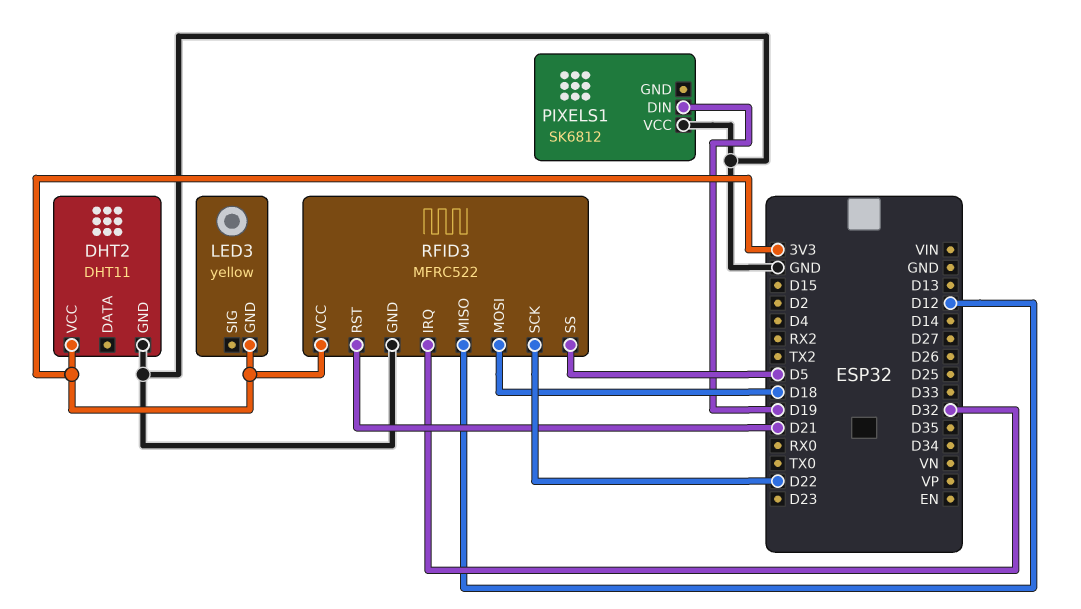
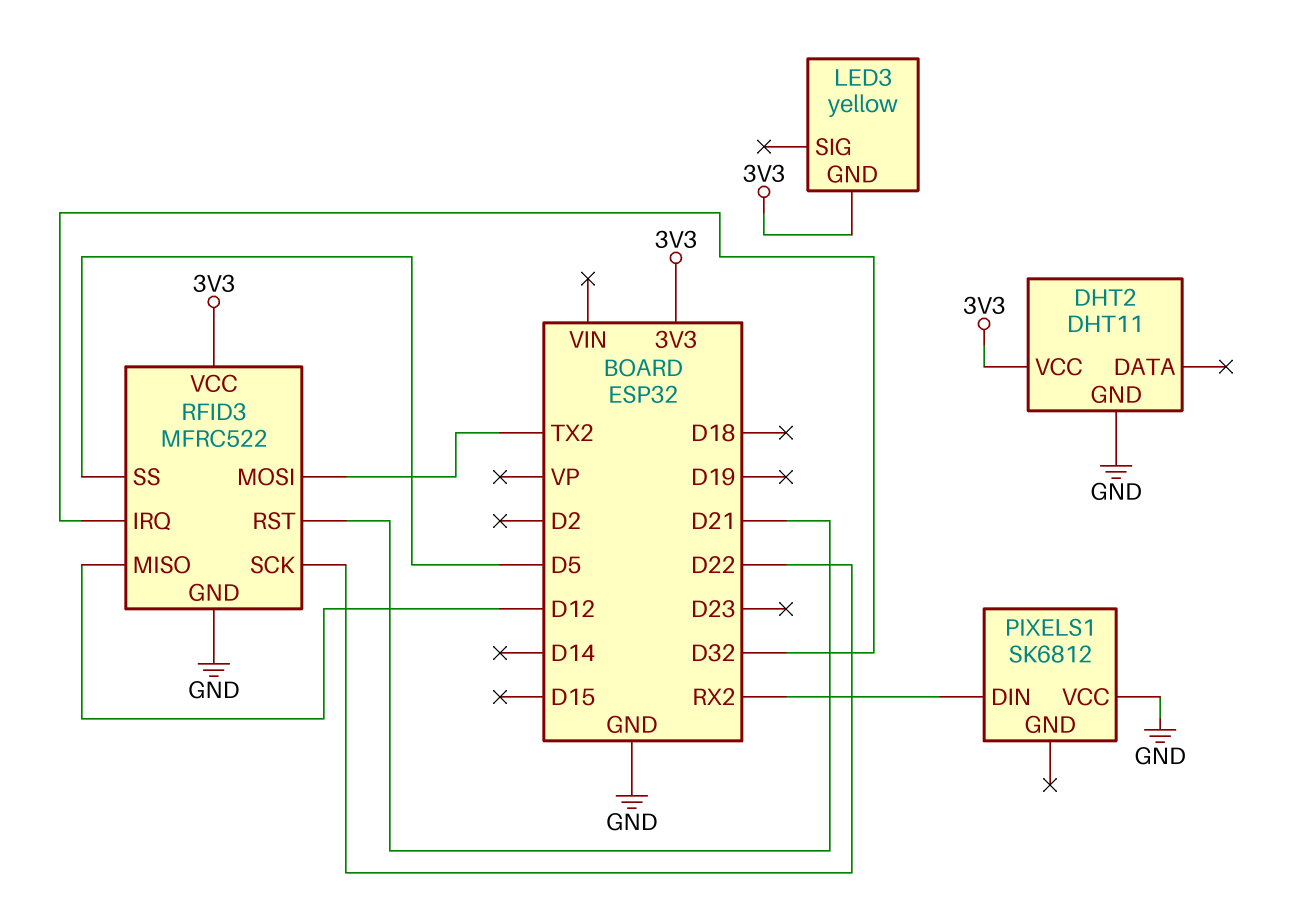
PIXELS1 pin DIN: D19 -> RX2
RFID3 pin MOSI: D18 -> TX2

